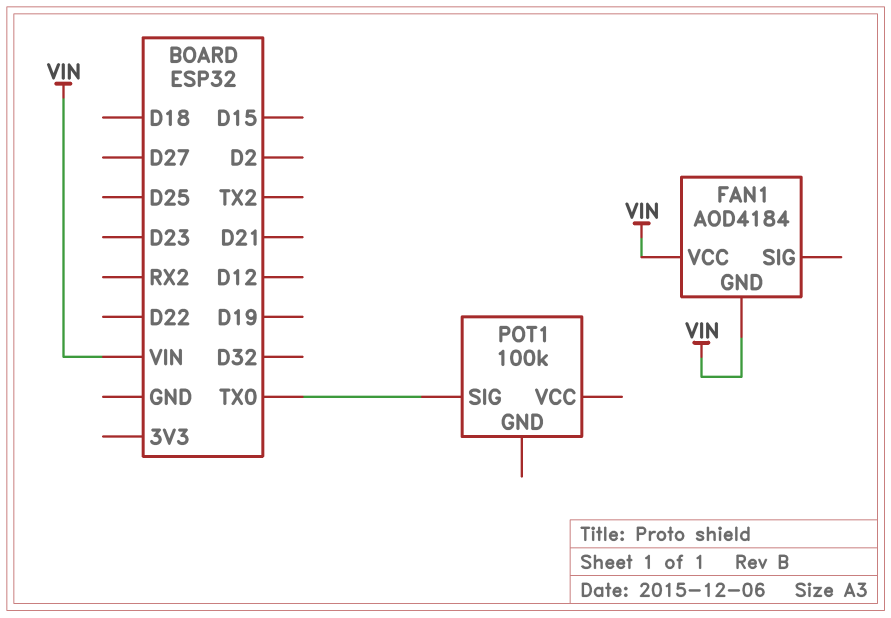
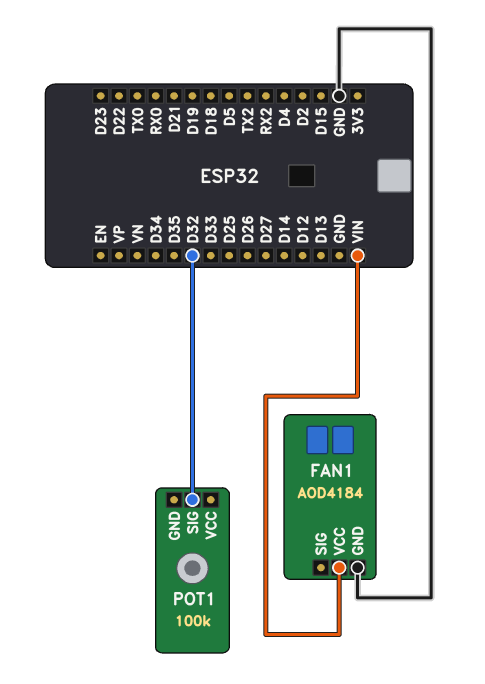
FAN1 pin GND: VIN -> GND
POT1 pin SIG: TX0 -> D32

